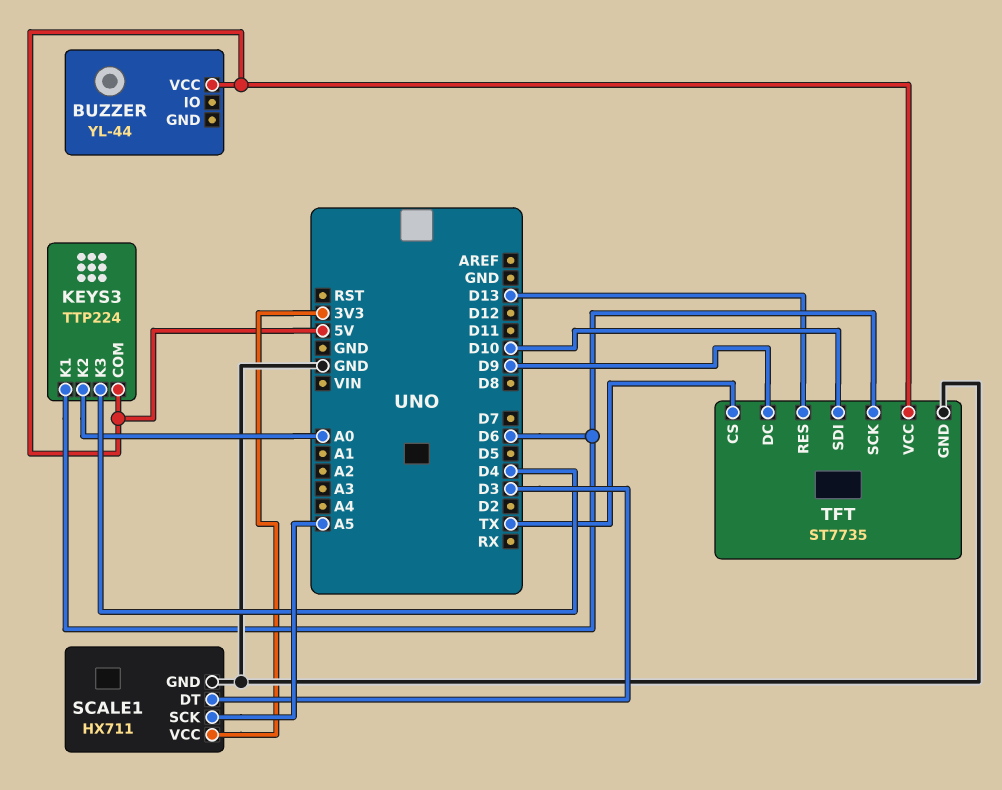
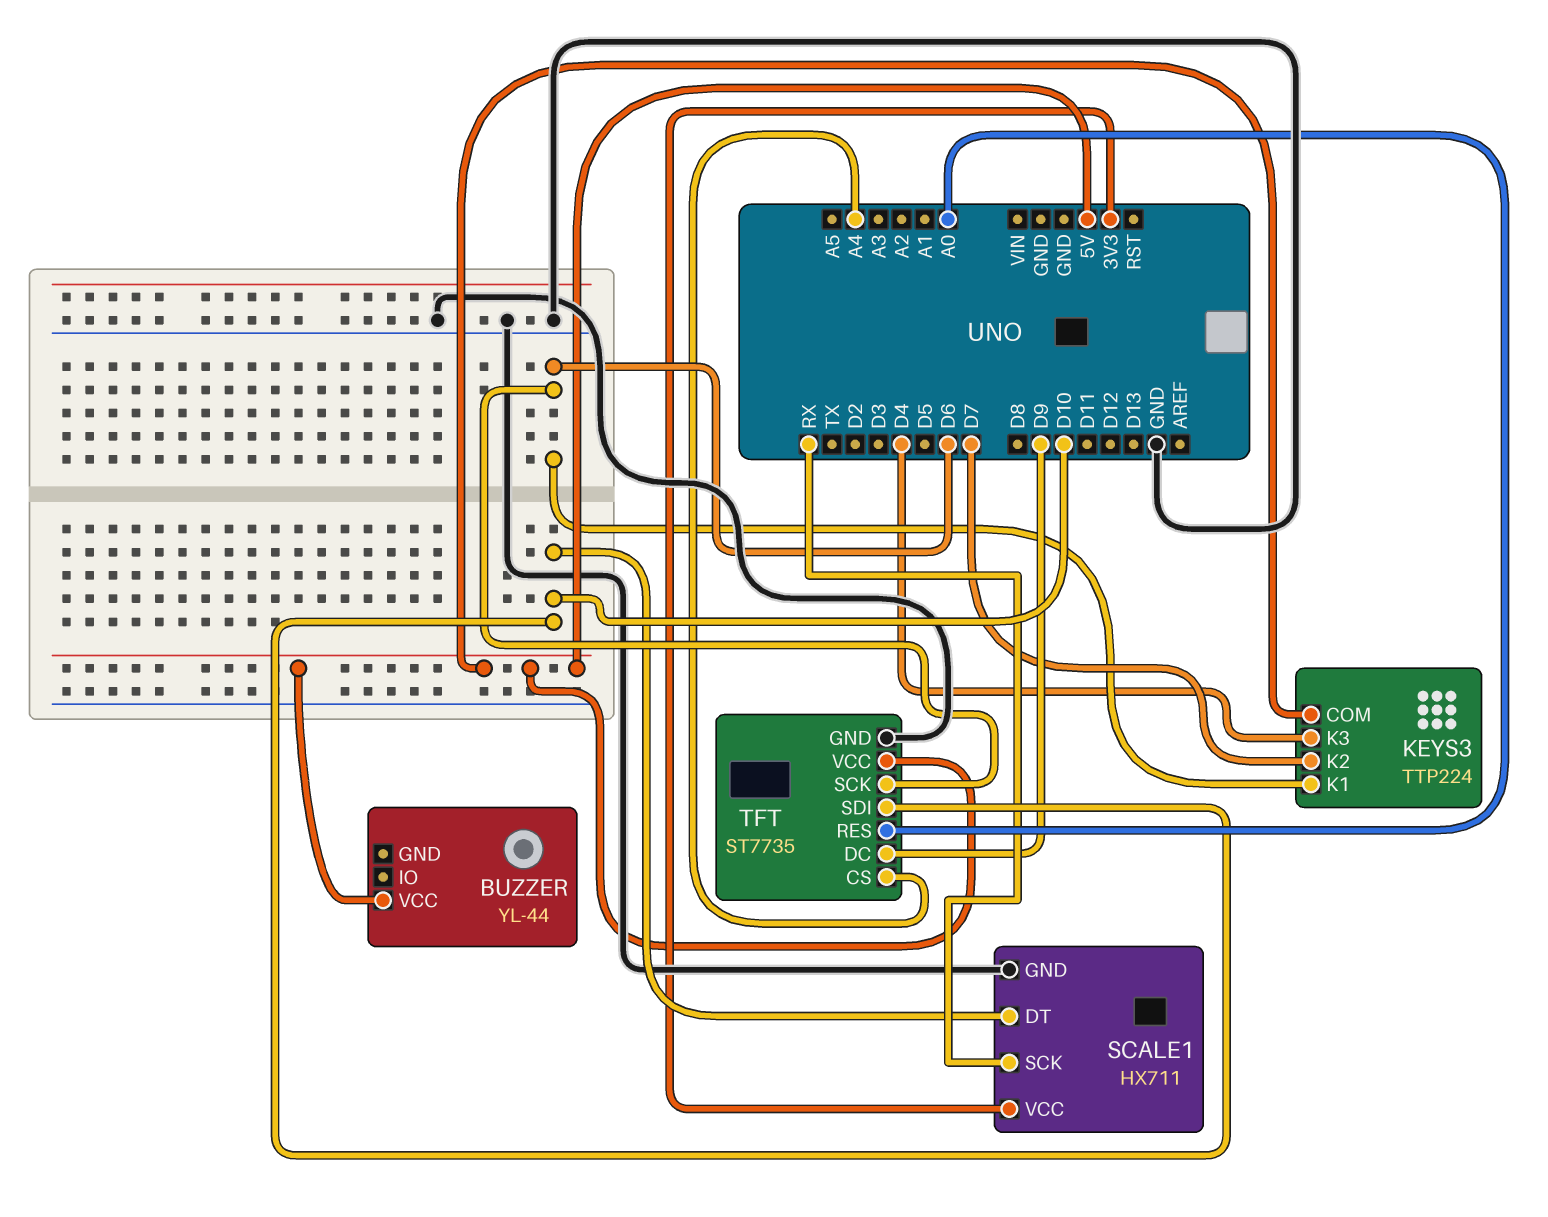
KEYS3 pin K2: A0 -> D7
SCALE1 pin DT: D3 -> D10
SCALE1 pin SCK: A5 -> RX
TFT pin CS: TX -> A4
TFT pin RES: D13 -> A0

